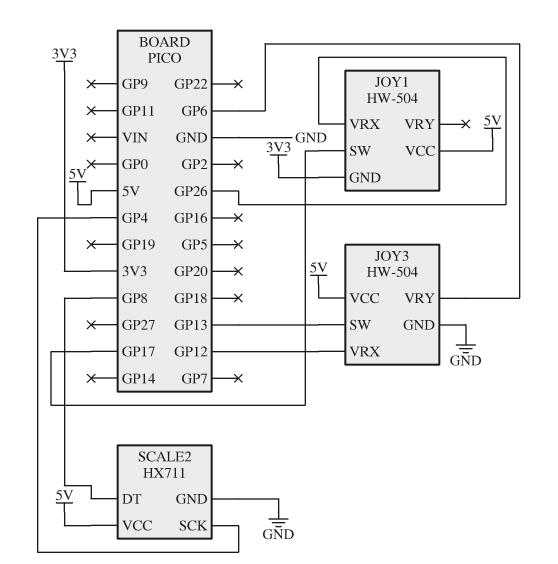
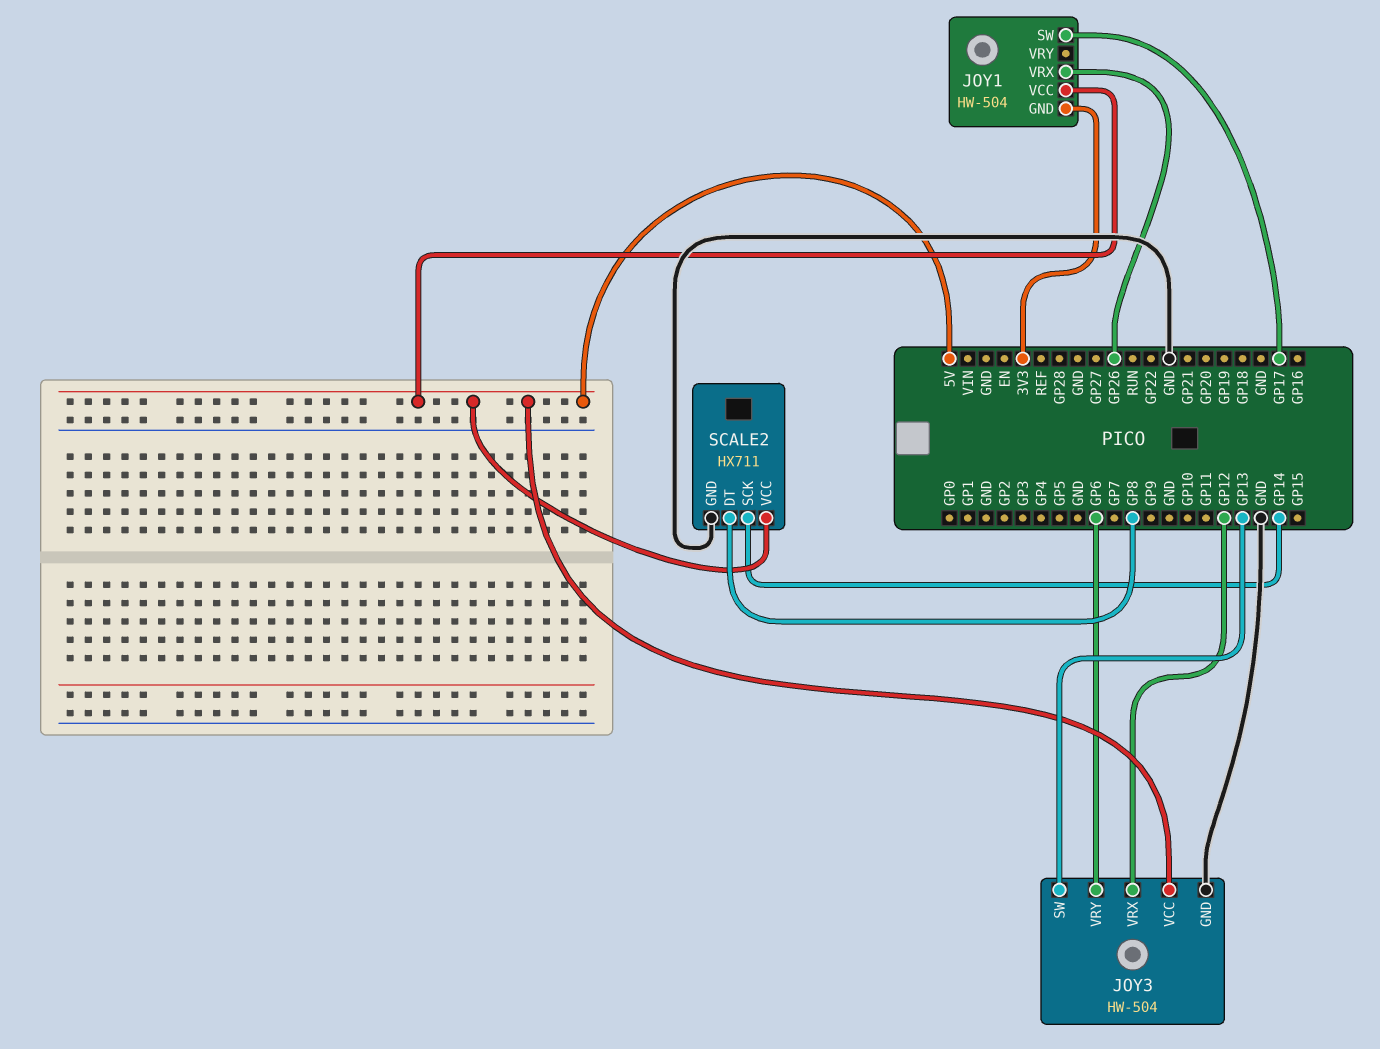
SCALE2 pin SCK: GP4 -> GP14

